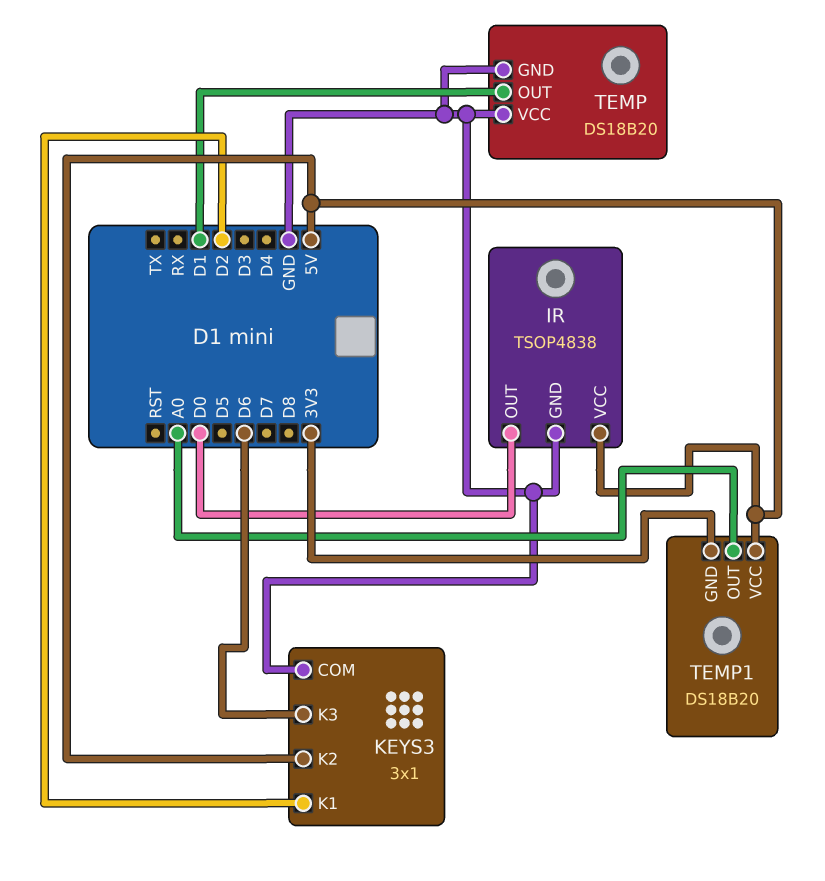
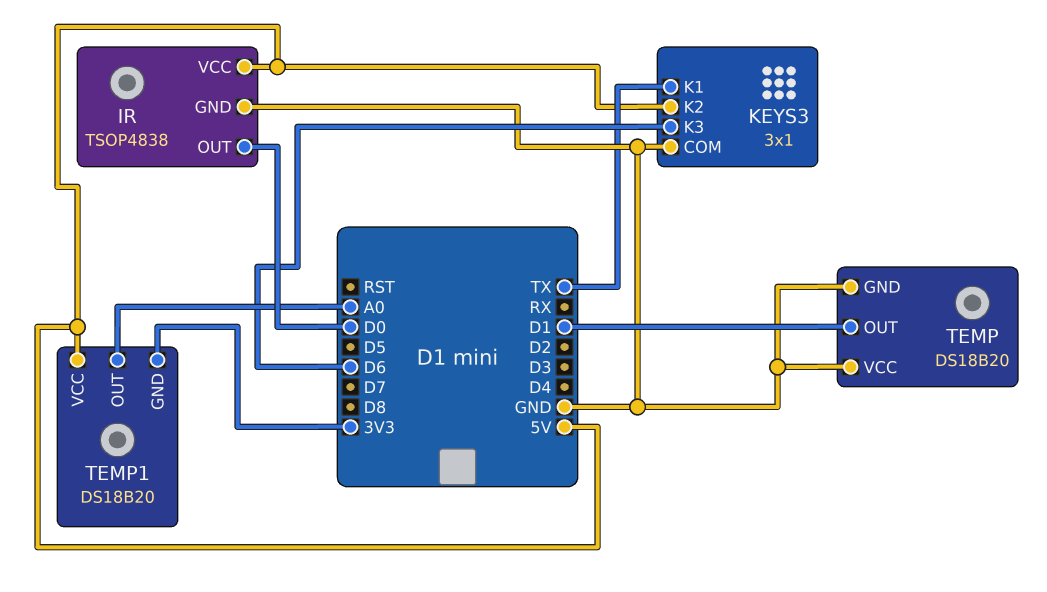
KEYS3 pin K1: D2 -> TX

